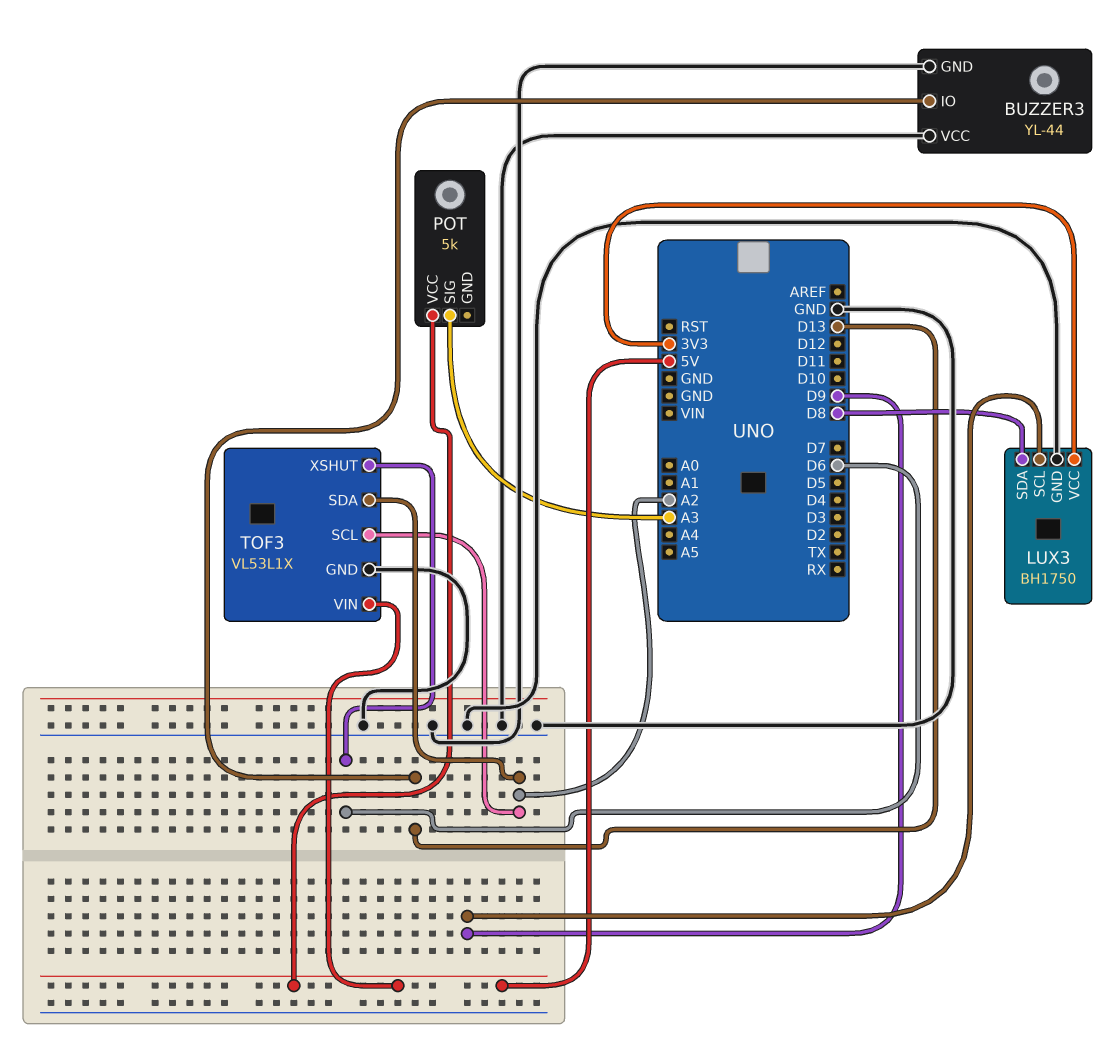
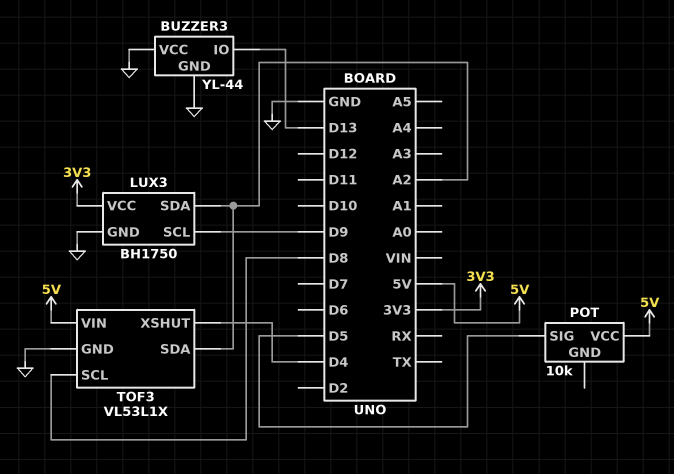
LUX3 pin SDA: D8 -> A2
POT: 5k -> 10k
POT pin SIG: A3 -> D5
TOF3 pin SCL: A2 -> D8
TOF3 pin XSHUT: D6 -> D4

